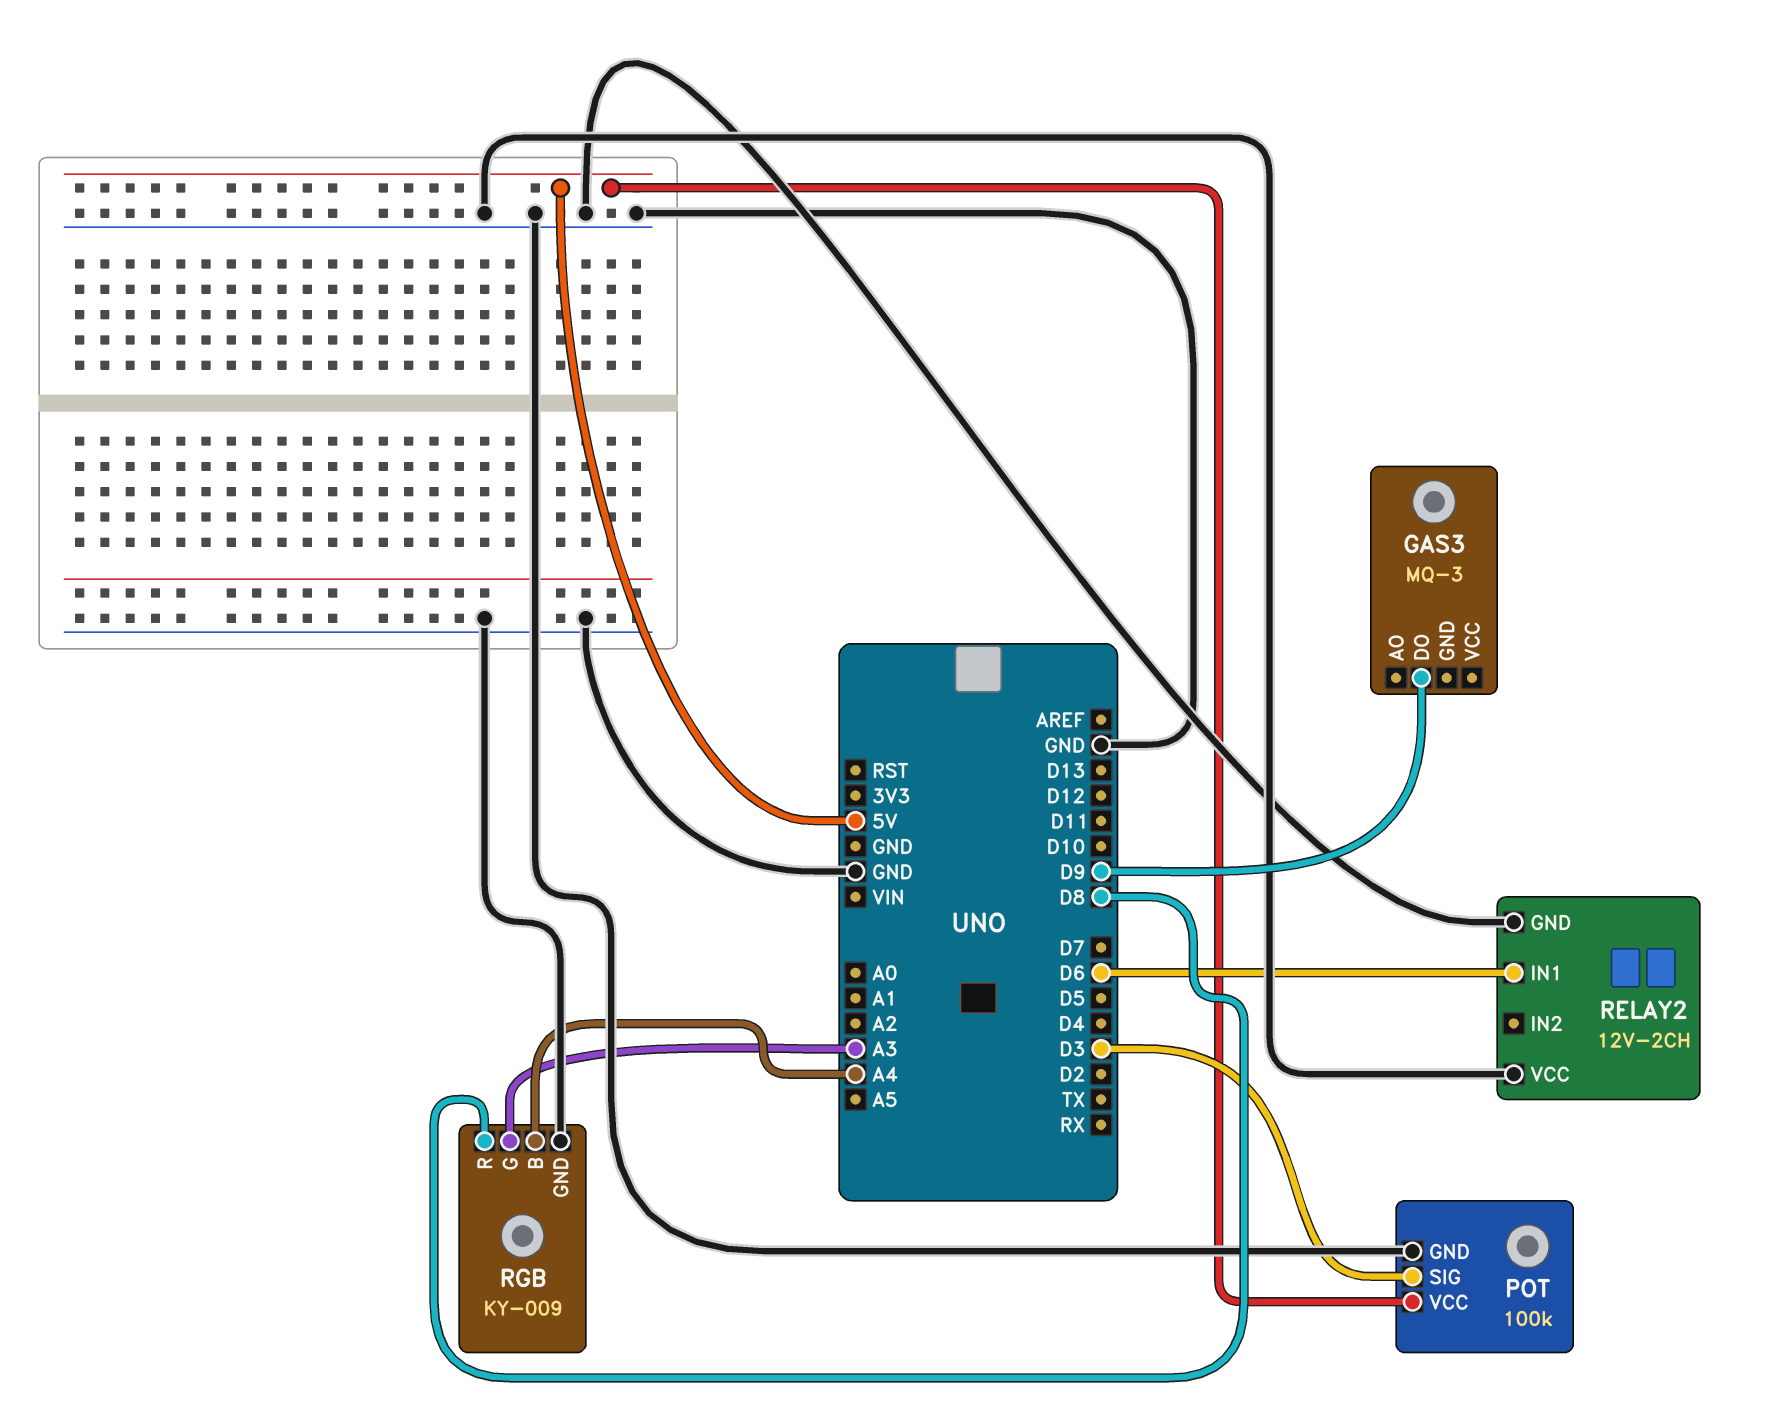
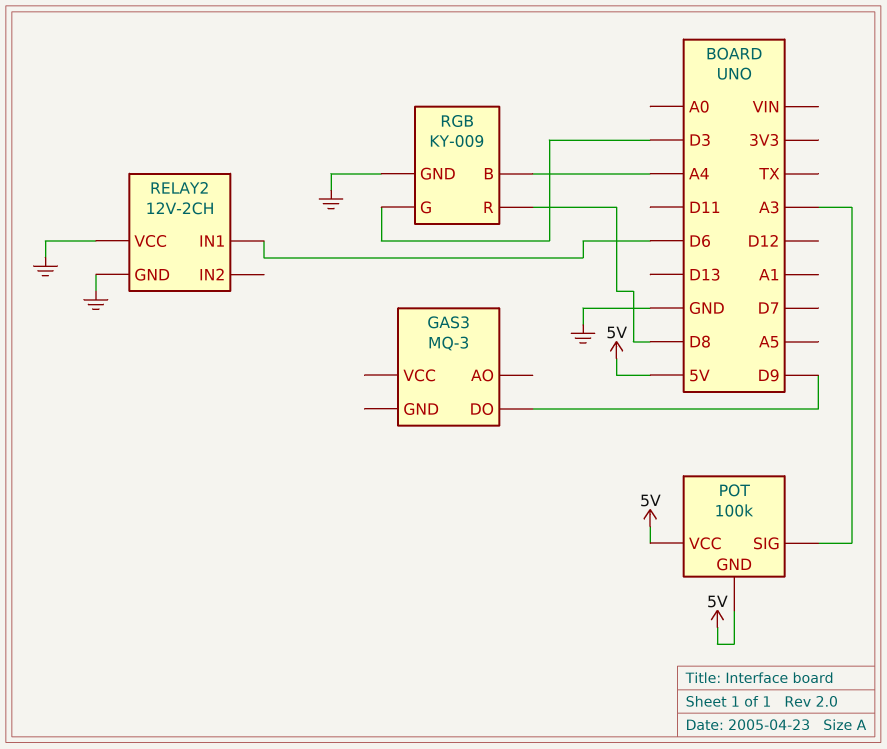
POT pin GND: GND -> 5V
POT pin SIG: D3 -> A3
RGB pin G: A3 -> D3

